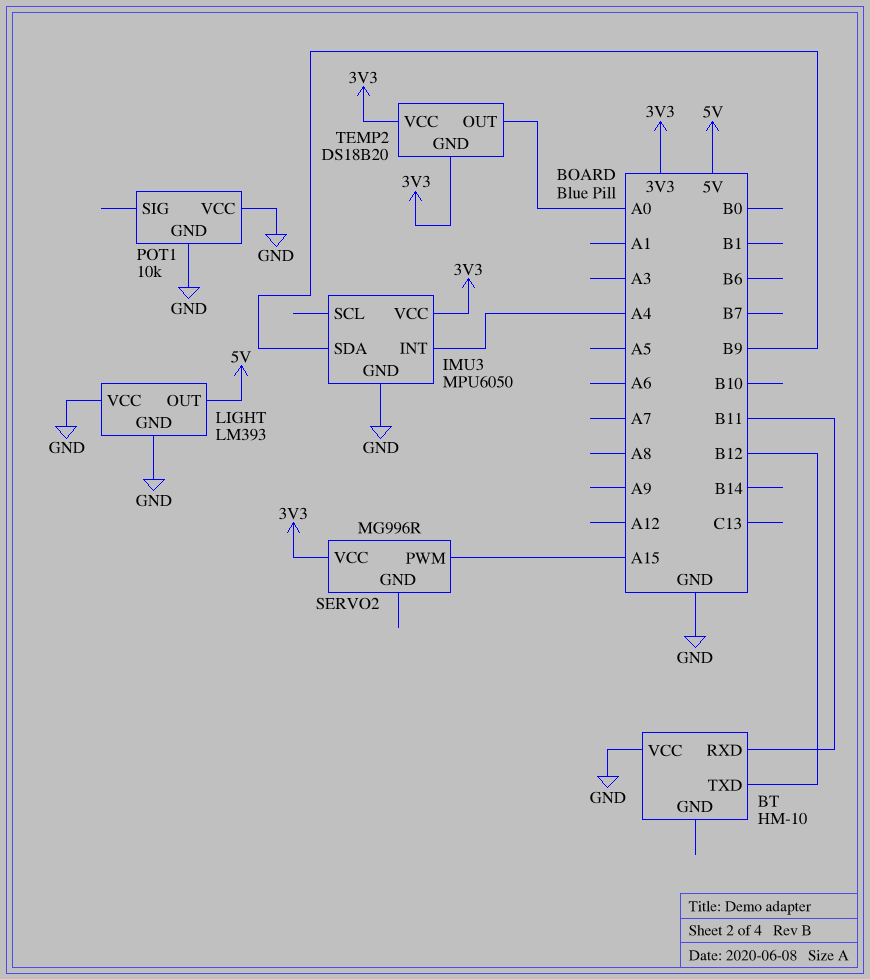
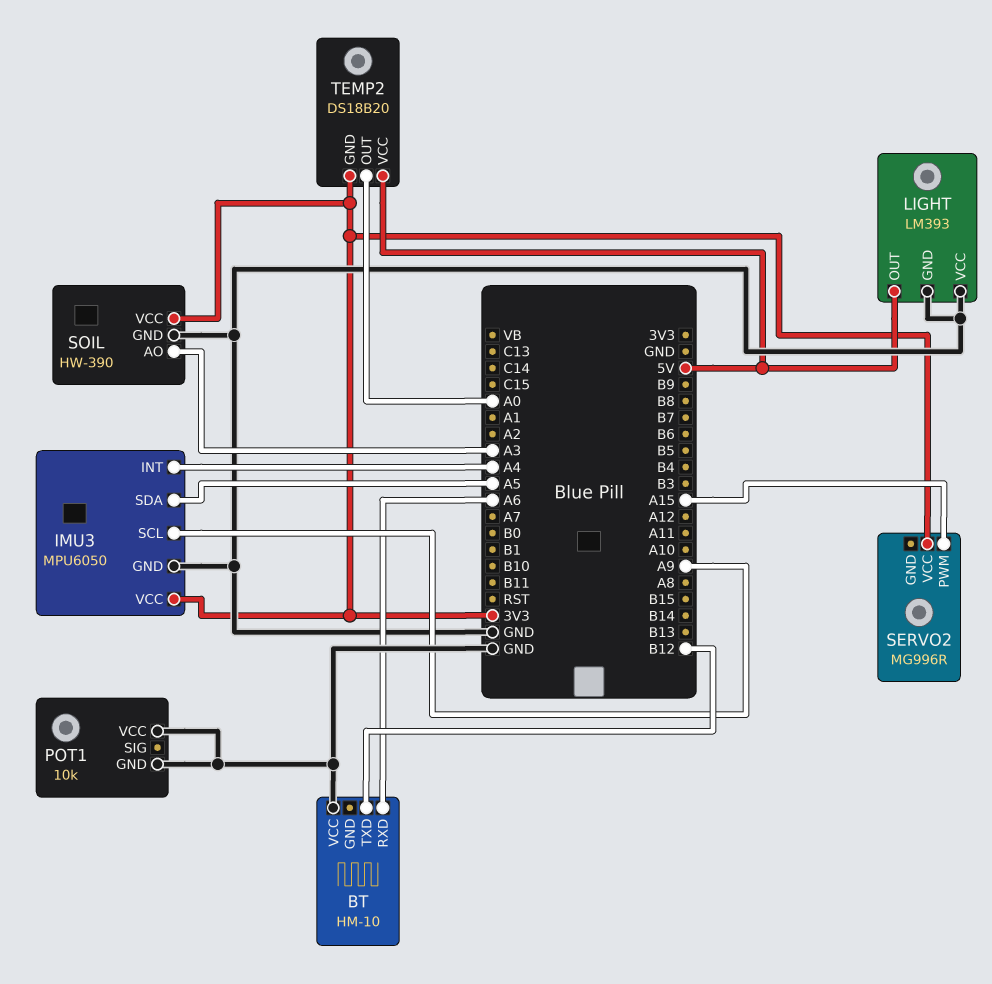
BT pin RXD: B11 -> A6
IMU3 pin SCL: none -> A9
IMU3 pin SDA: B9 -> A5
SOIL: none -> HW-390
SOIL pin AO: none -> A3
SOIL pin GND: none -> GND
SOIL pin VCC: none -> 3V3
TEMP2 pin VCC: 3V3 -> 5V

